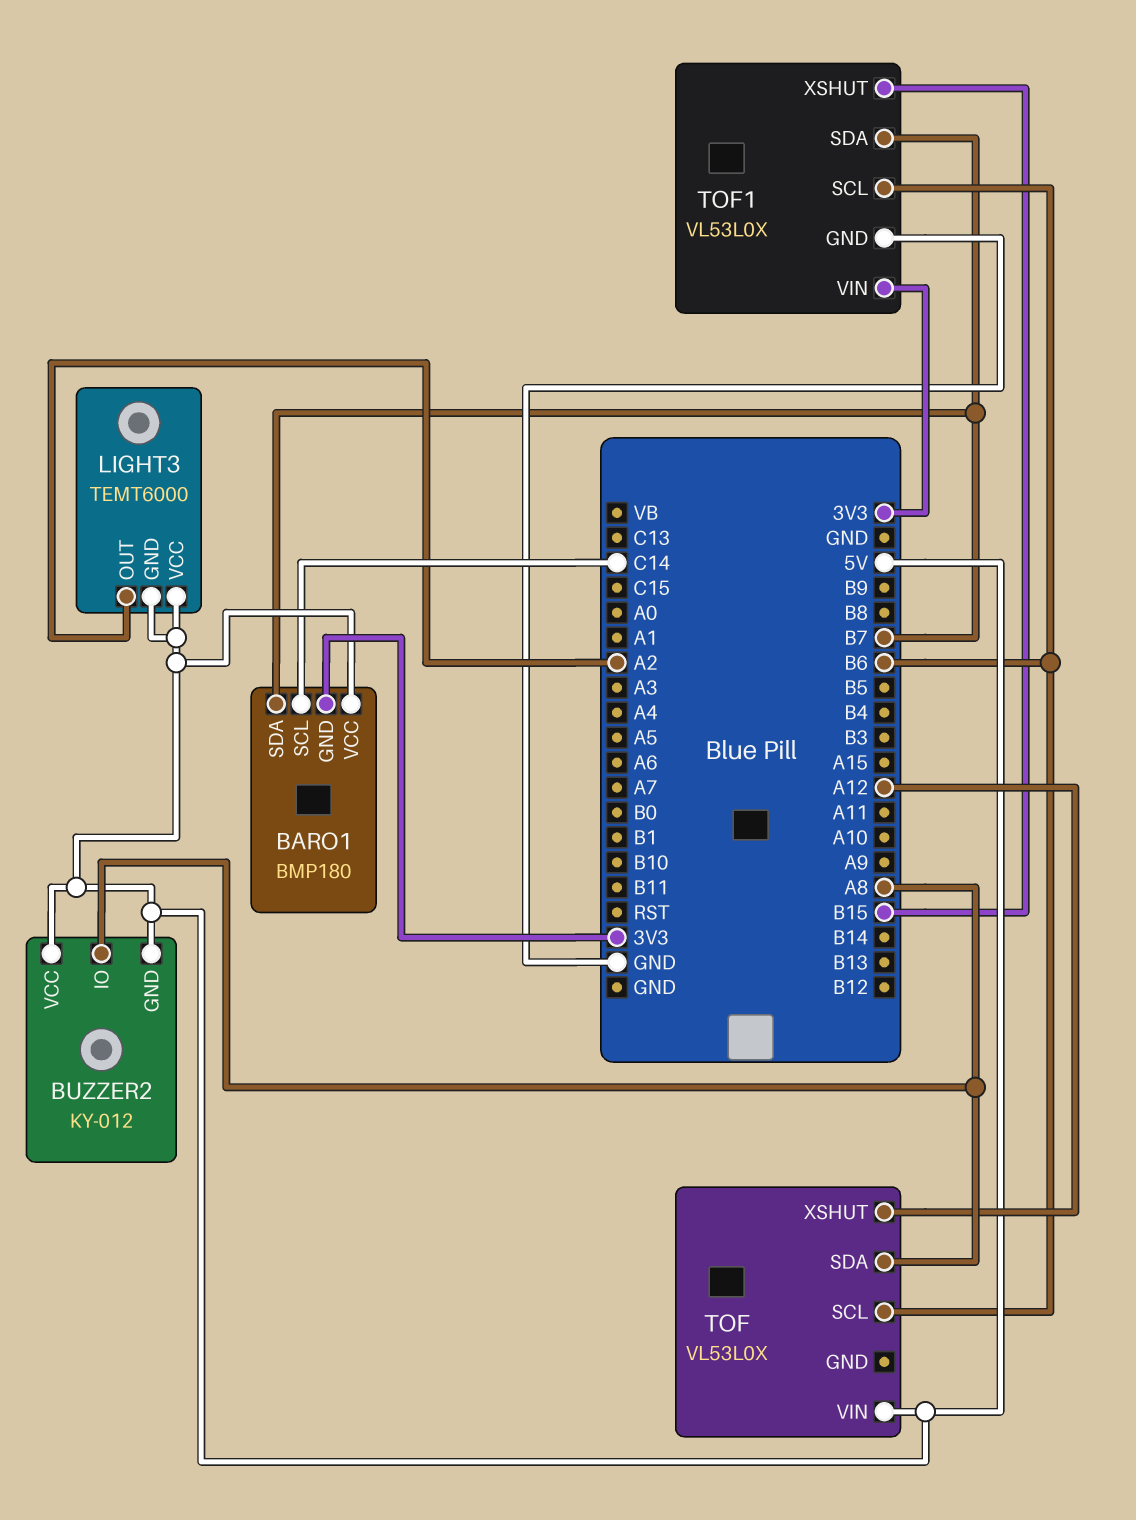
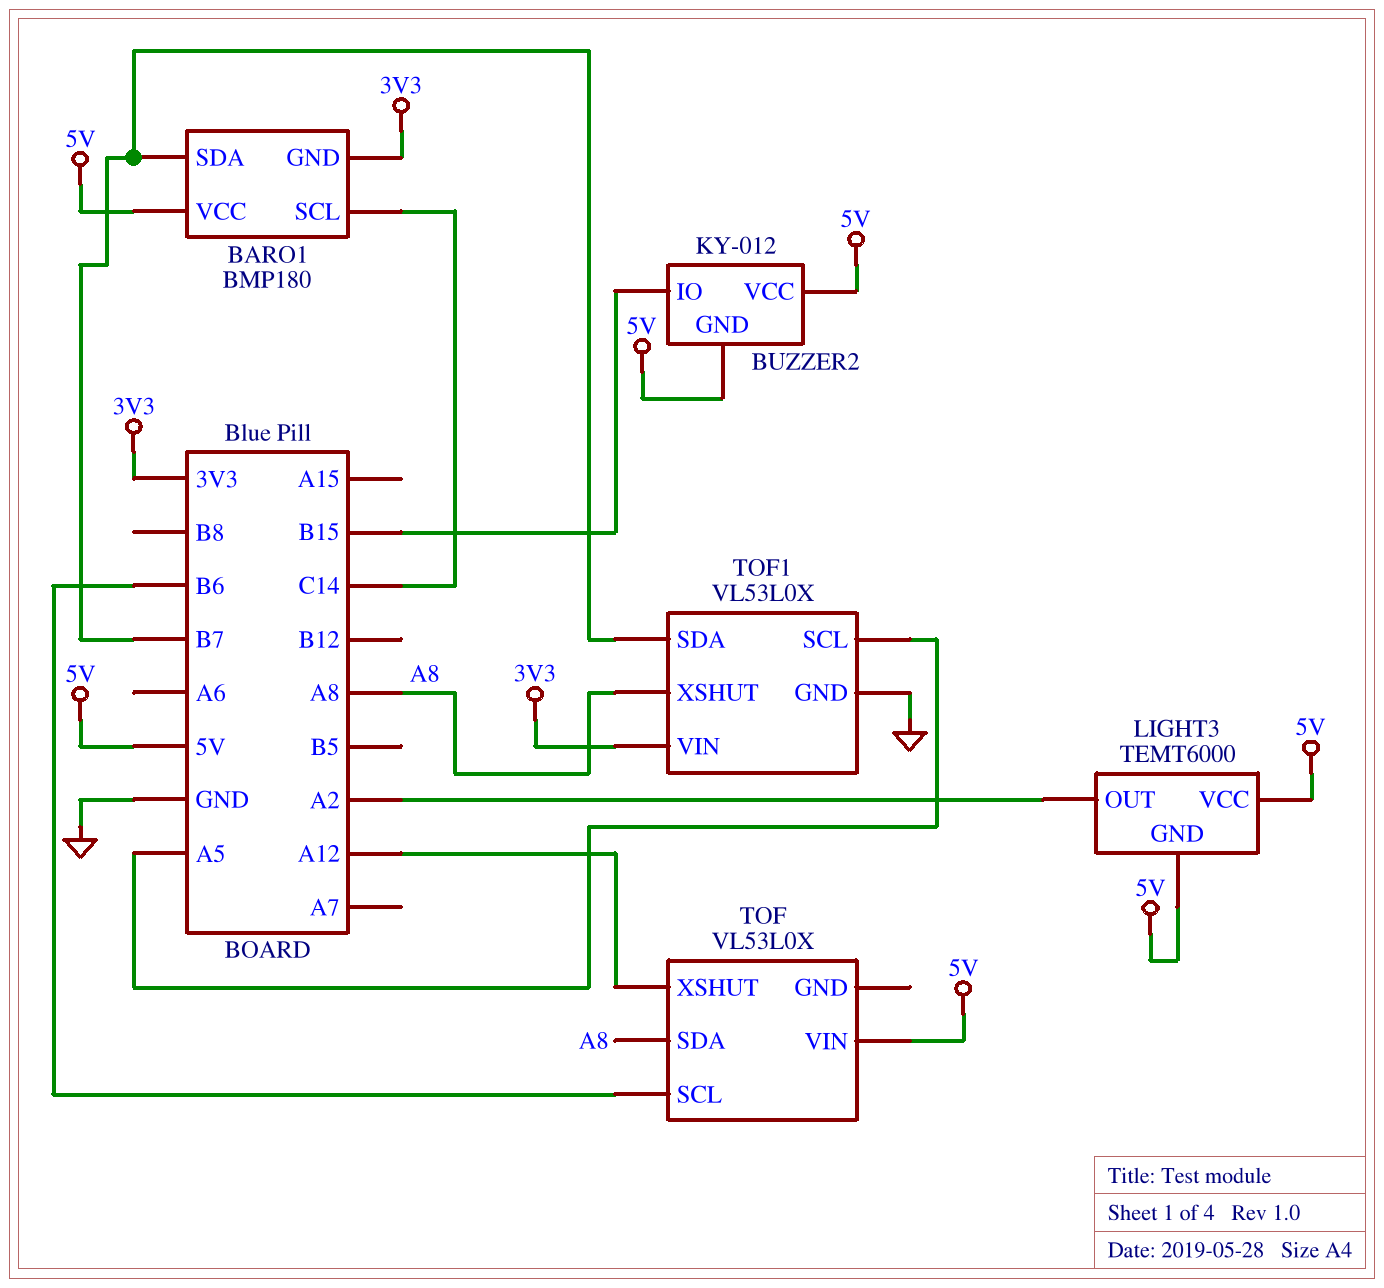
BUZZER2 pin IO: A8 -> B15
TOF1 pin SCL: B6 -> A5
TOF1 pin XSHUT: B15 -> A8

